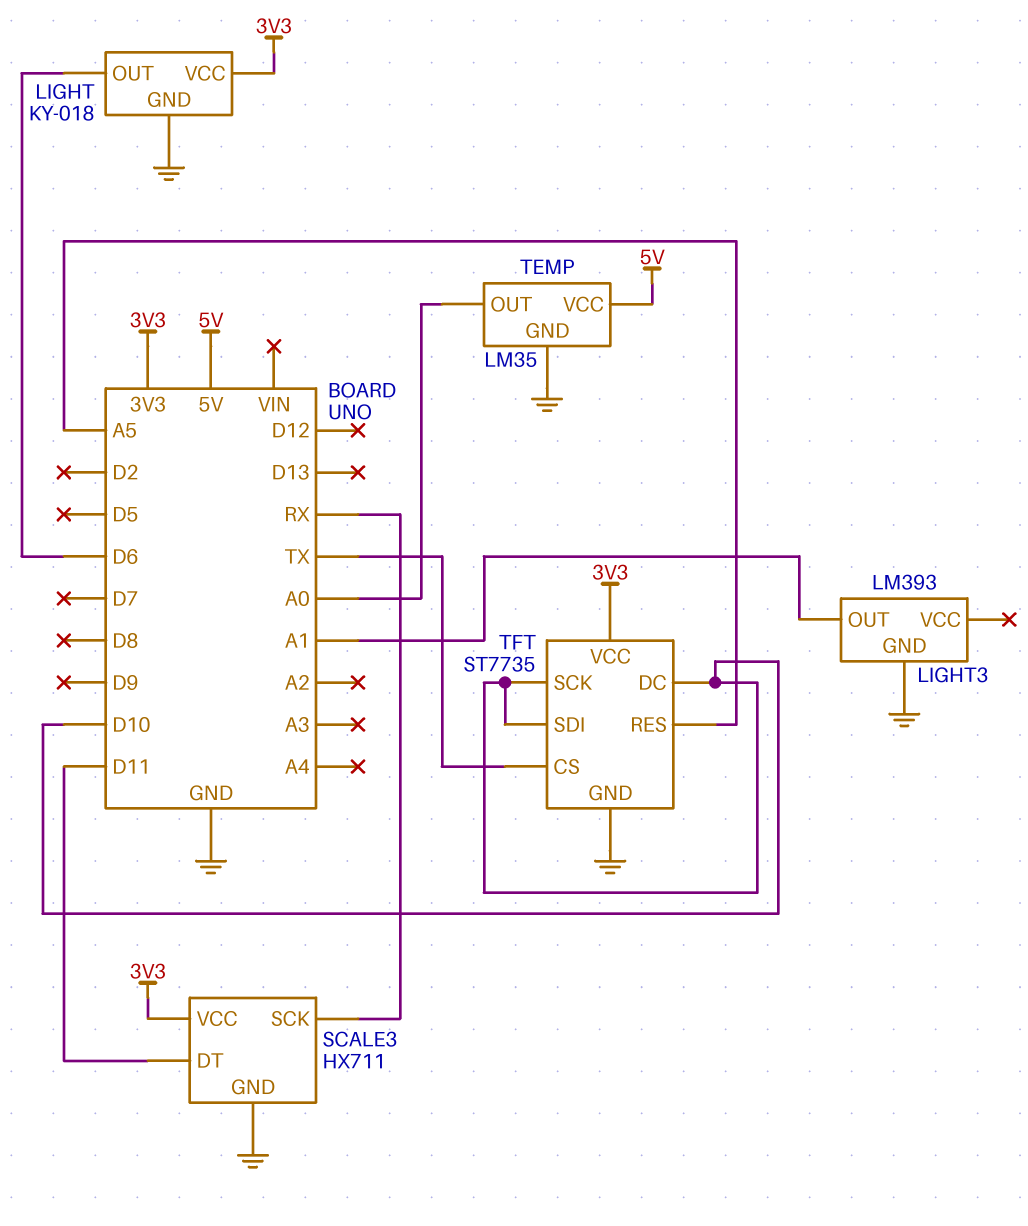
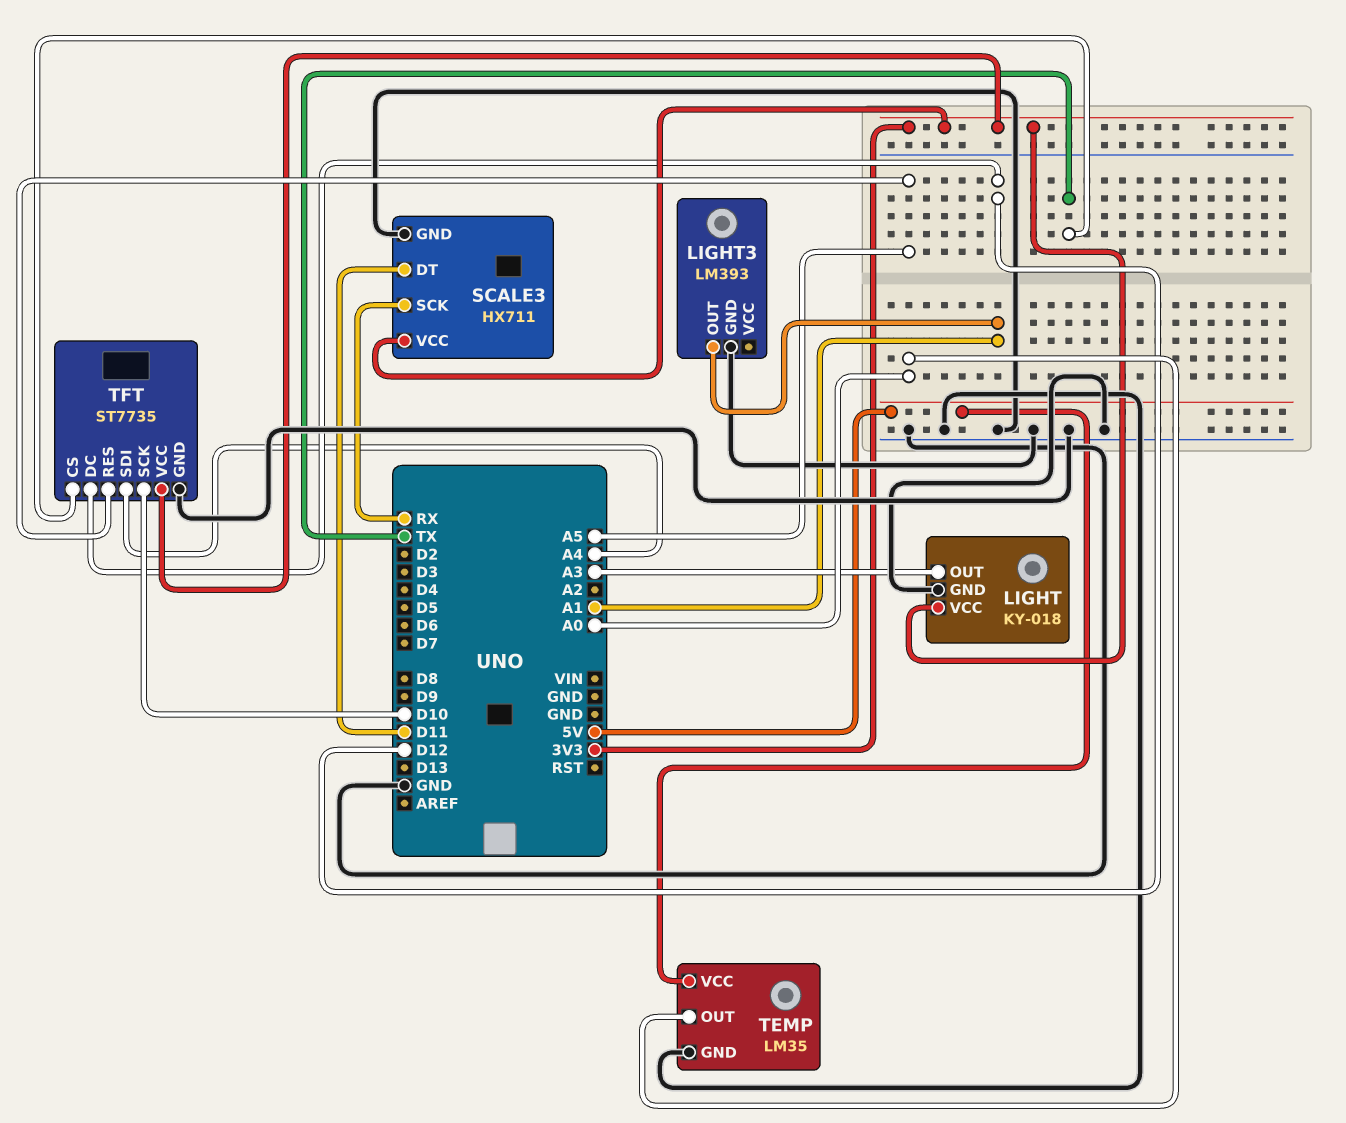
LIGHT pin OUT: D6 -> A3
TFT pin DC: D10 -> D12
TFT pin SDI: D10 -> A4

